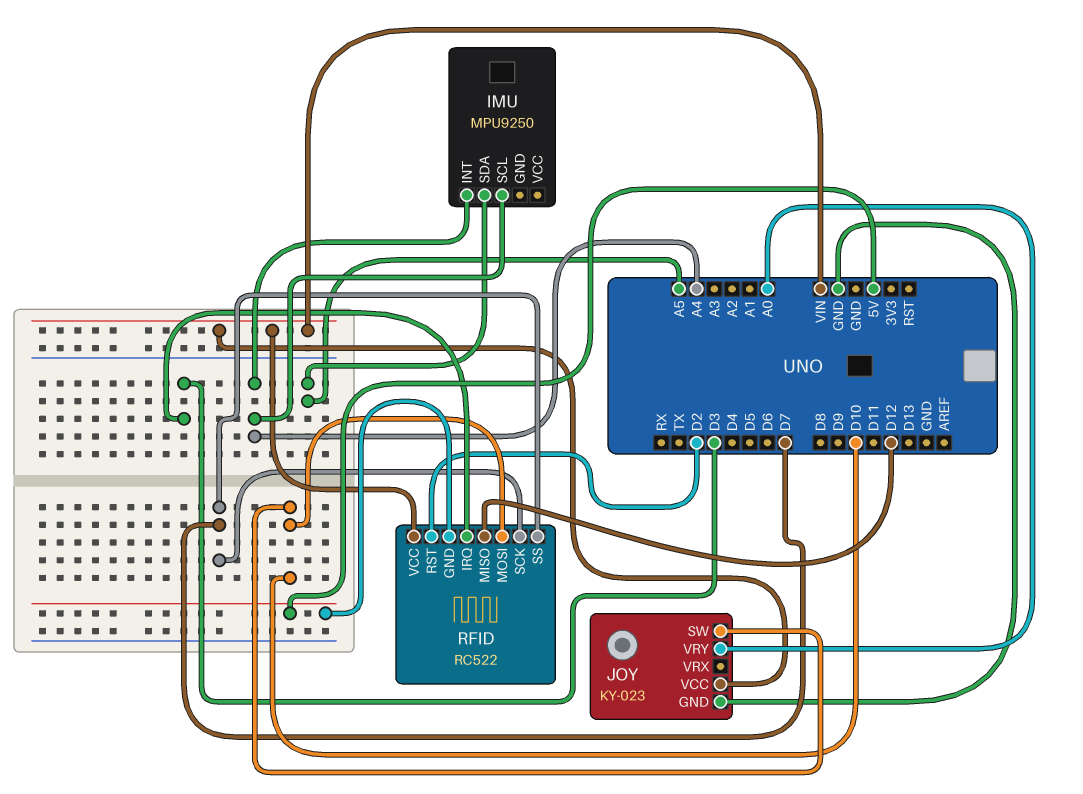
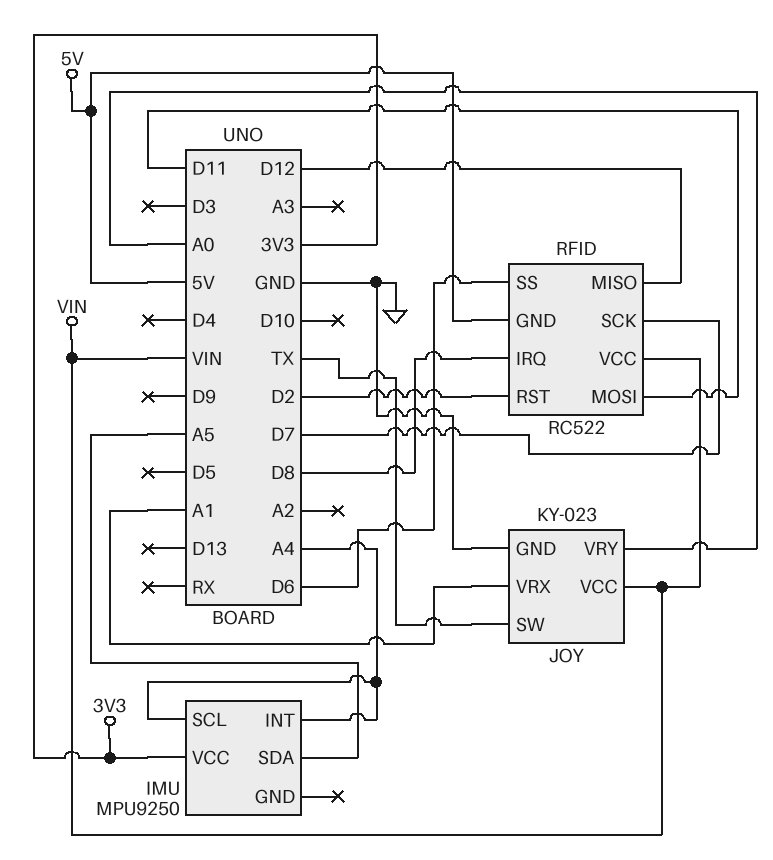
IMU pin VCC: none -> 3V3
JOY pin SW: D10 -> TX
JOY pin VRX: none -> A1
RFID pin IRQ: D3 -> D8
RFID pin MOSI: D10 -> D11
RFID pin SS: D7 -> D6

